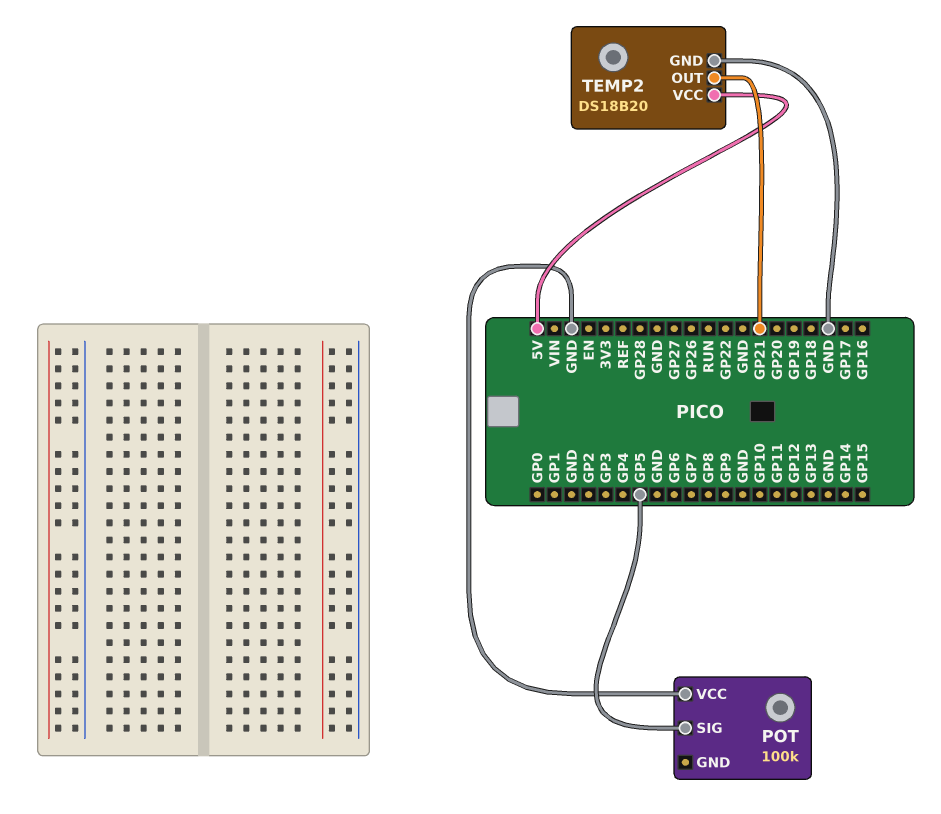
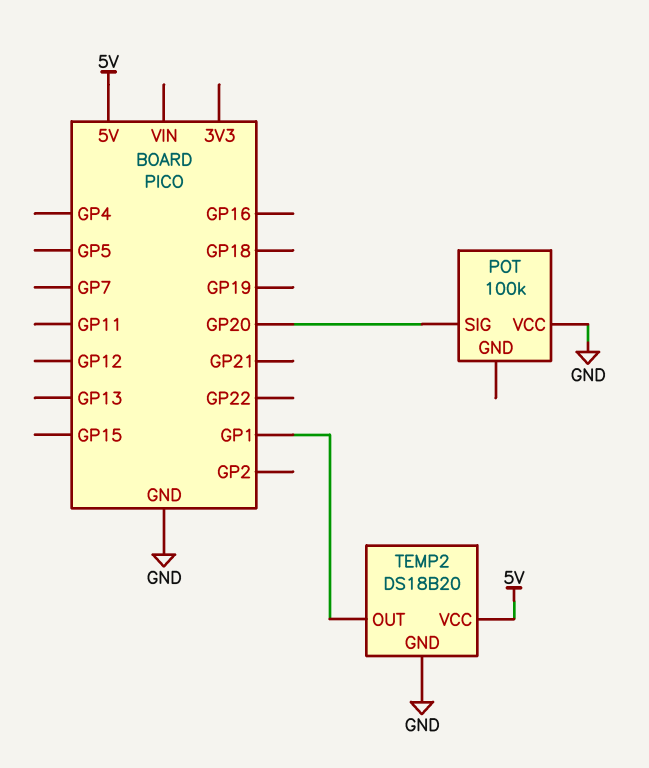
POT pin SIG: GP5 -> GP20
TEMP2 pin OUT: GP21 -> GP1

